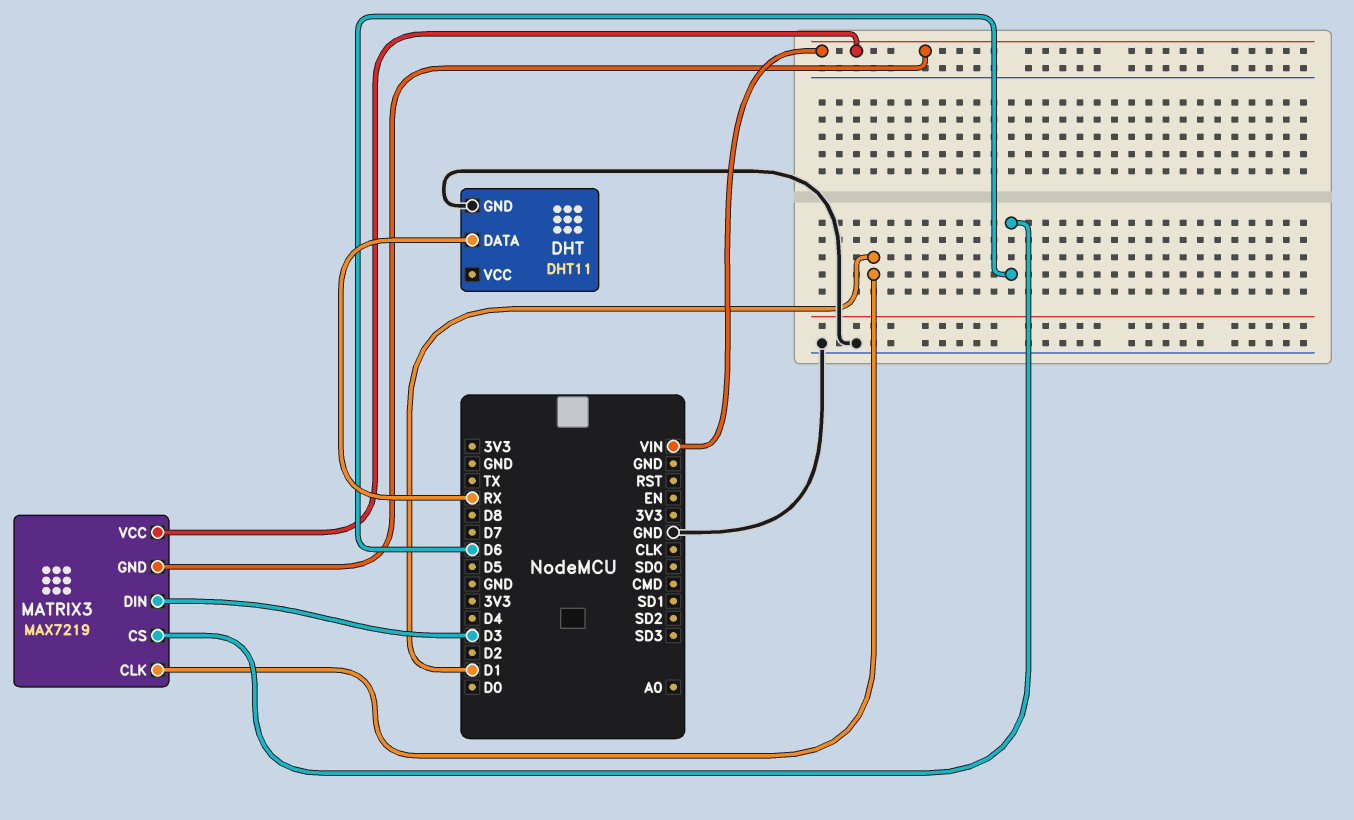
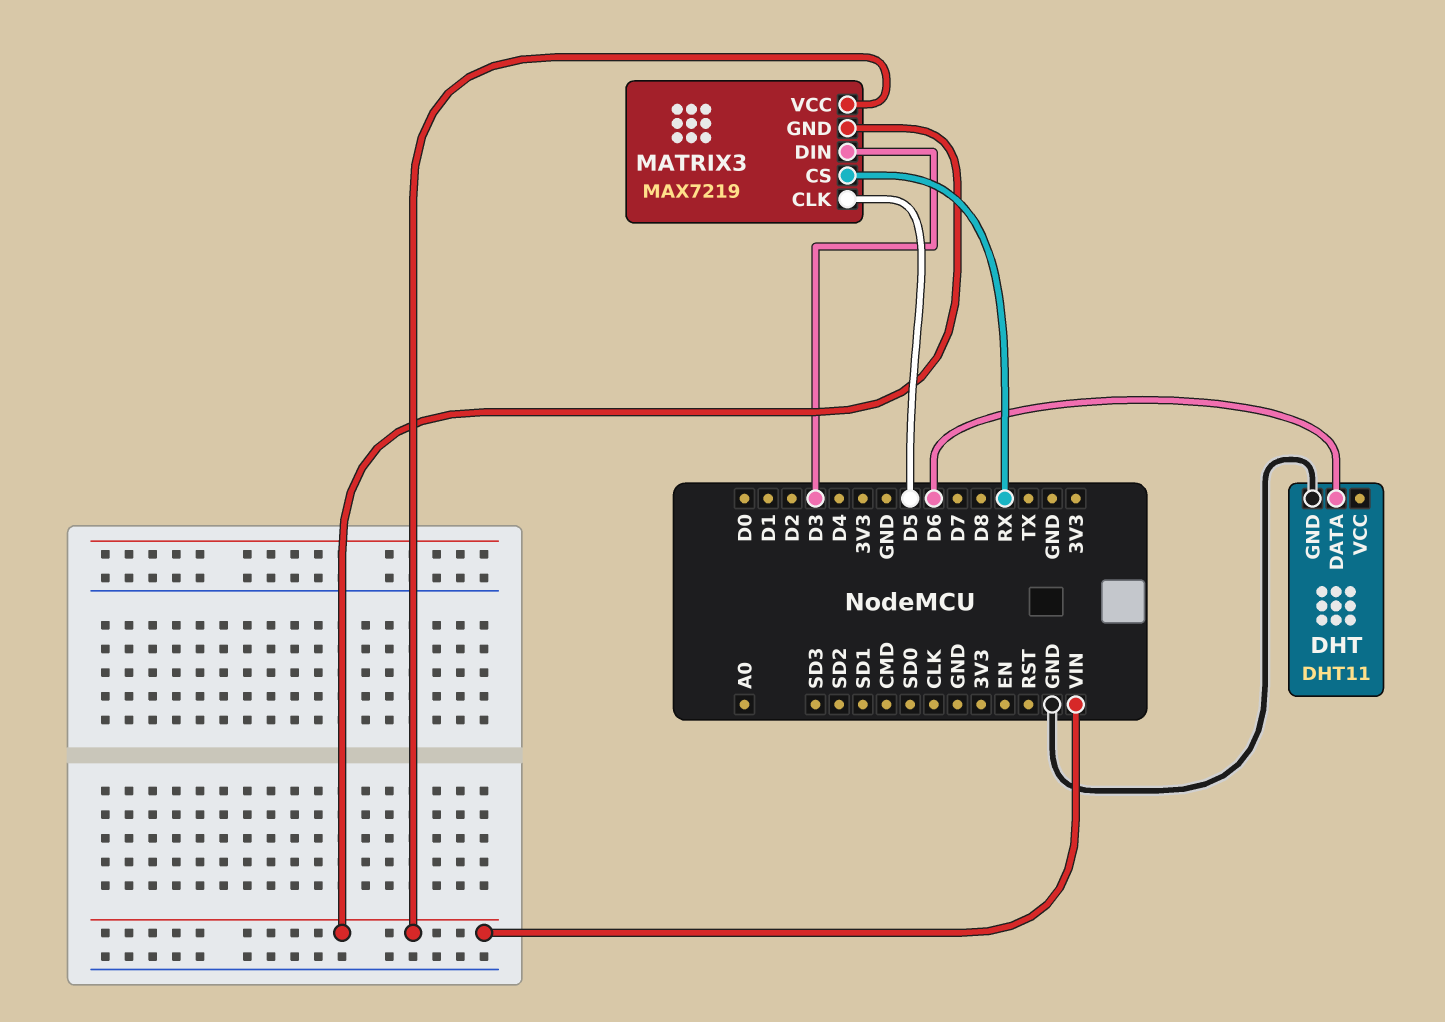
DHT pin DATA: RX -> D6
MATRIX3 pin CLK: D1 -> D5
MATRIX3 pin CS: D6 -> RX

